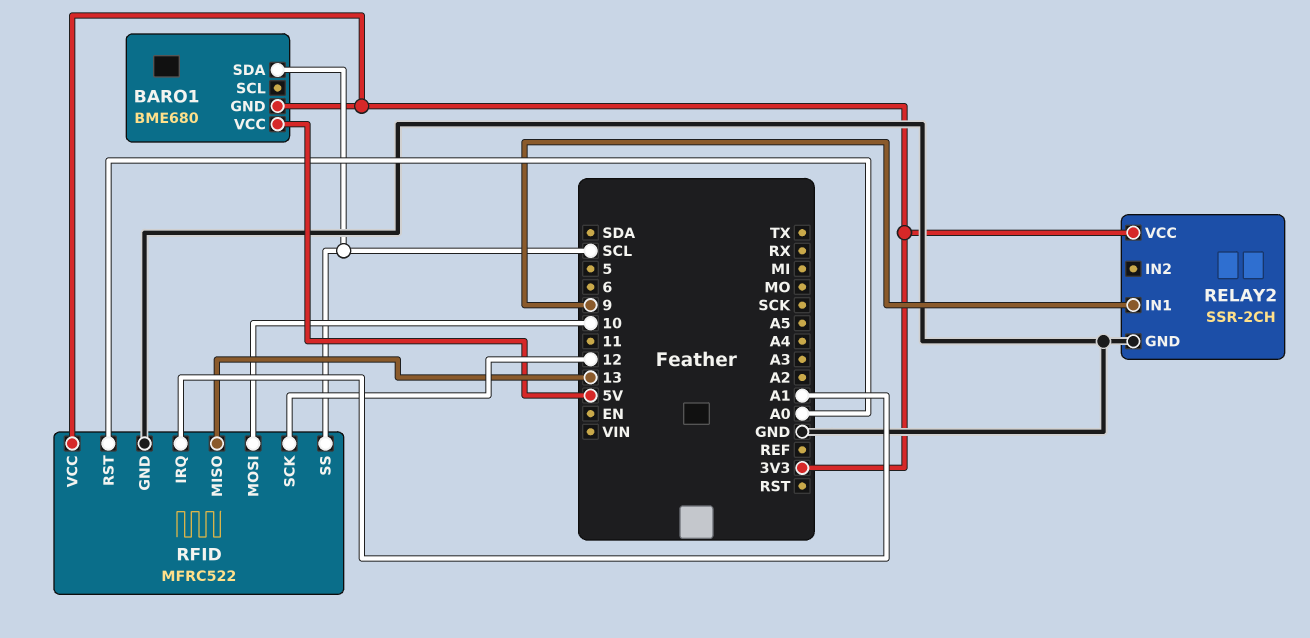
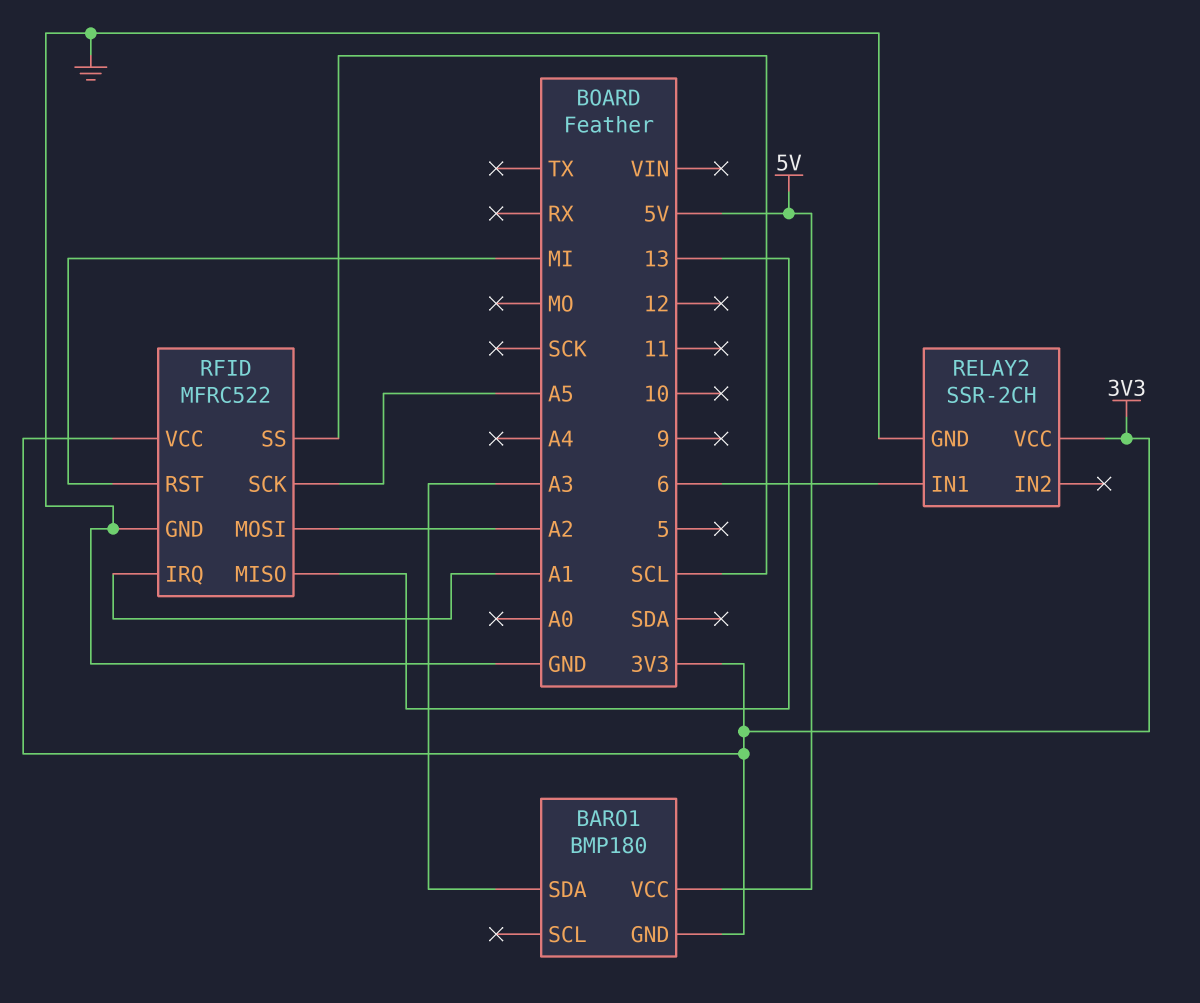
BARO1: BME680 -> BMP180
BARO1 pin SDA: SCL -> A3
RELAY2 pin IN1: 9 -> 6
RFID pin MOSI: 10 -> A2
RFID pin RST: A0 -> MI
RFID pin SCK: 12 -> A5

